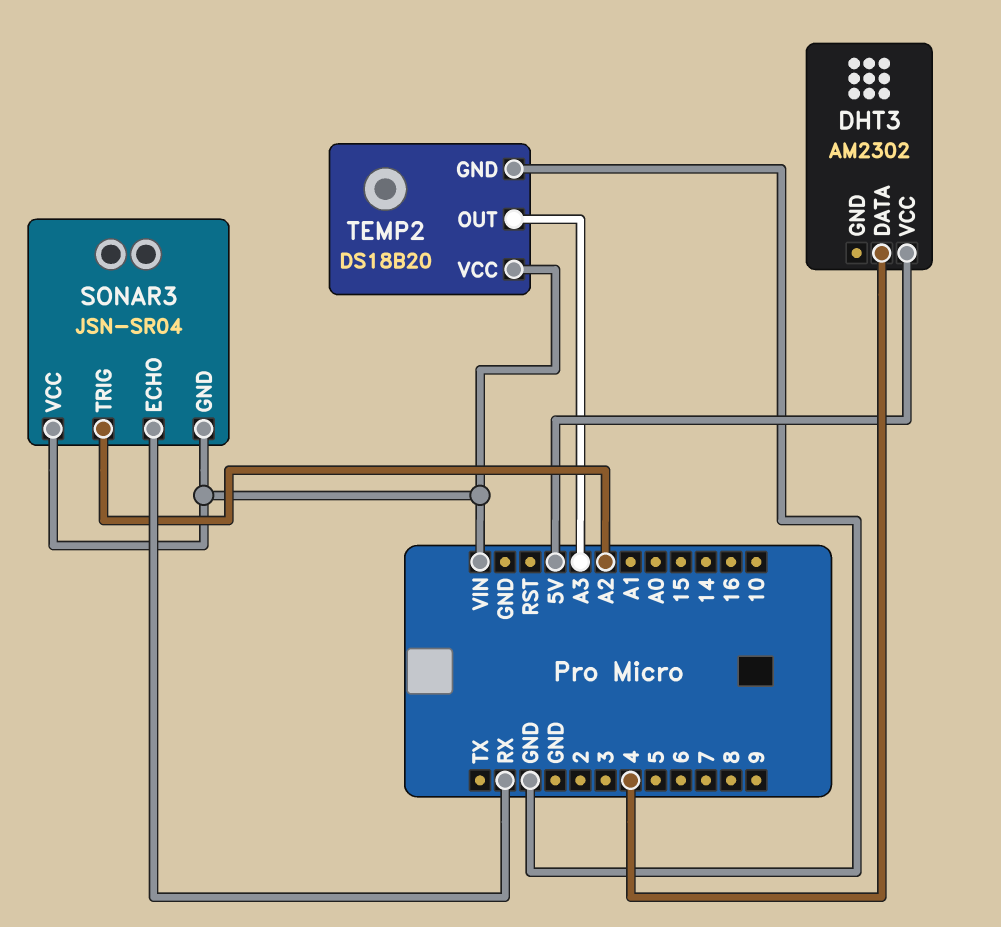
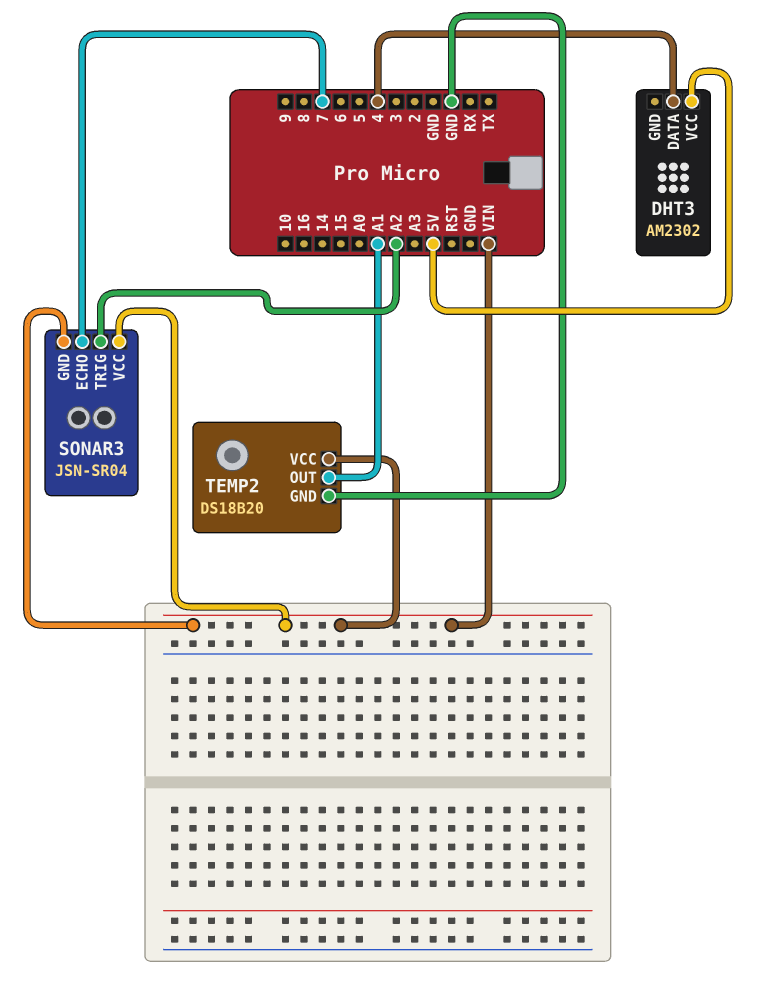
SONAR3 pin ECHO: RX -> 7
TEMP2 pin OUT: A3 -> A1

